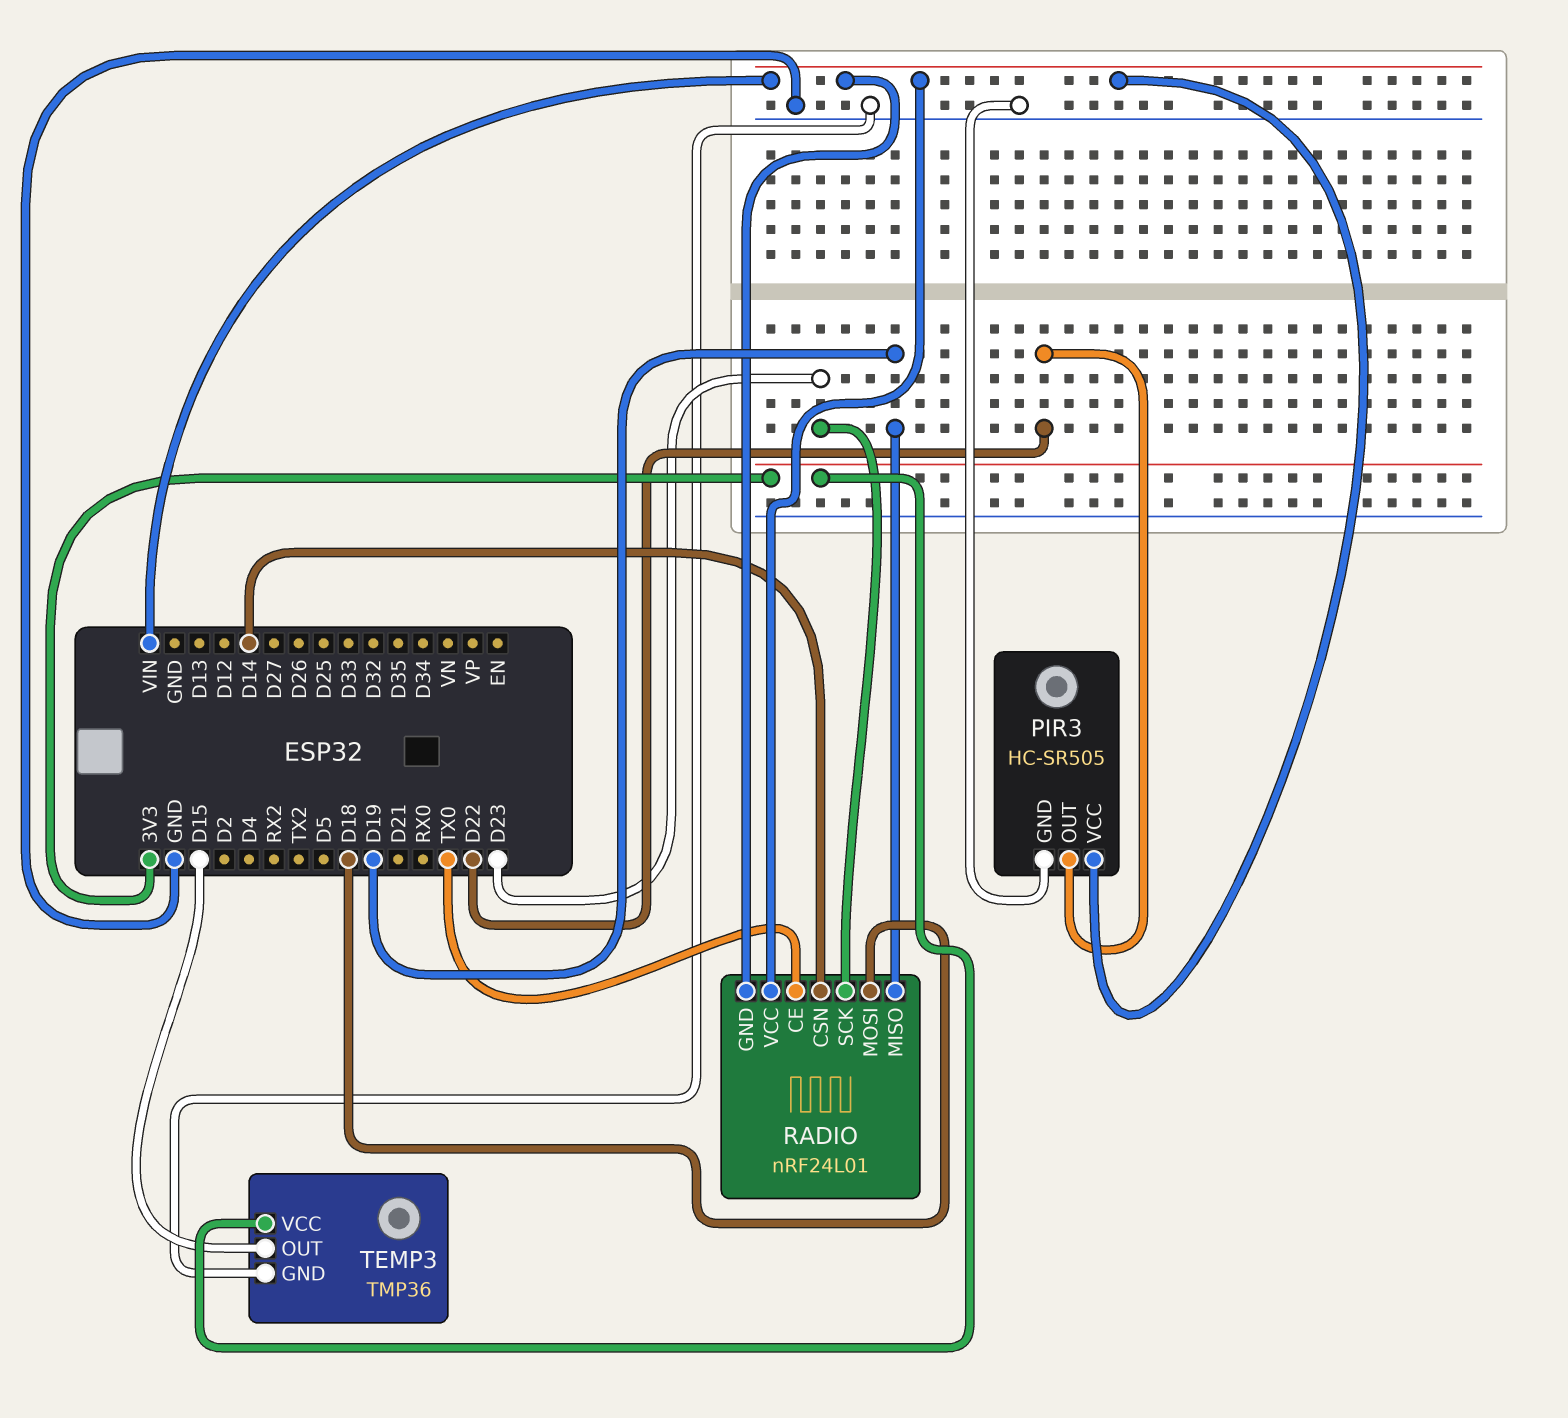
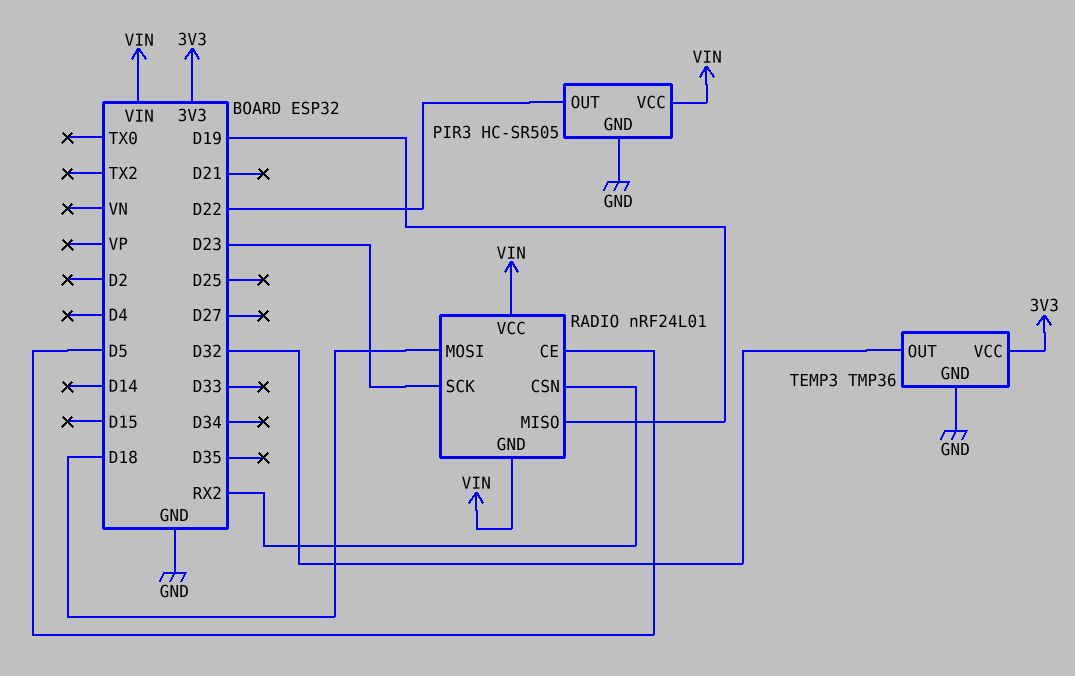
RADIO pin CE: TX0 -> D5
RADIO pin CSN: D14 -> RX2
TEMP3 pin OUT: D15 -> D32

